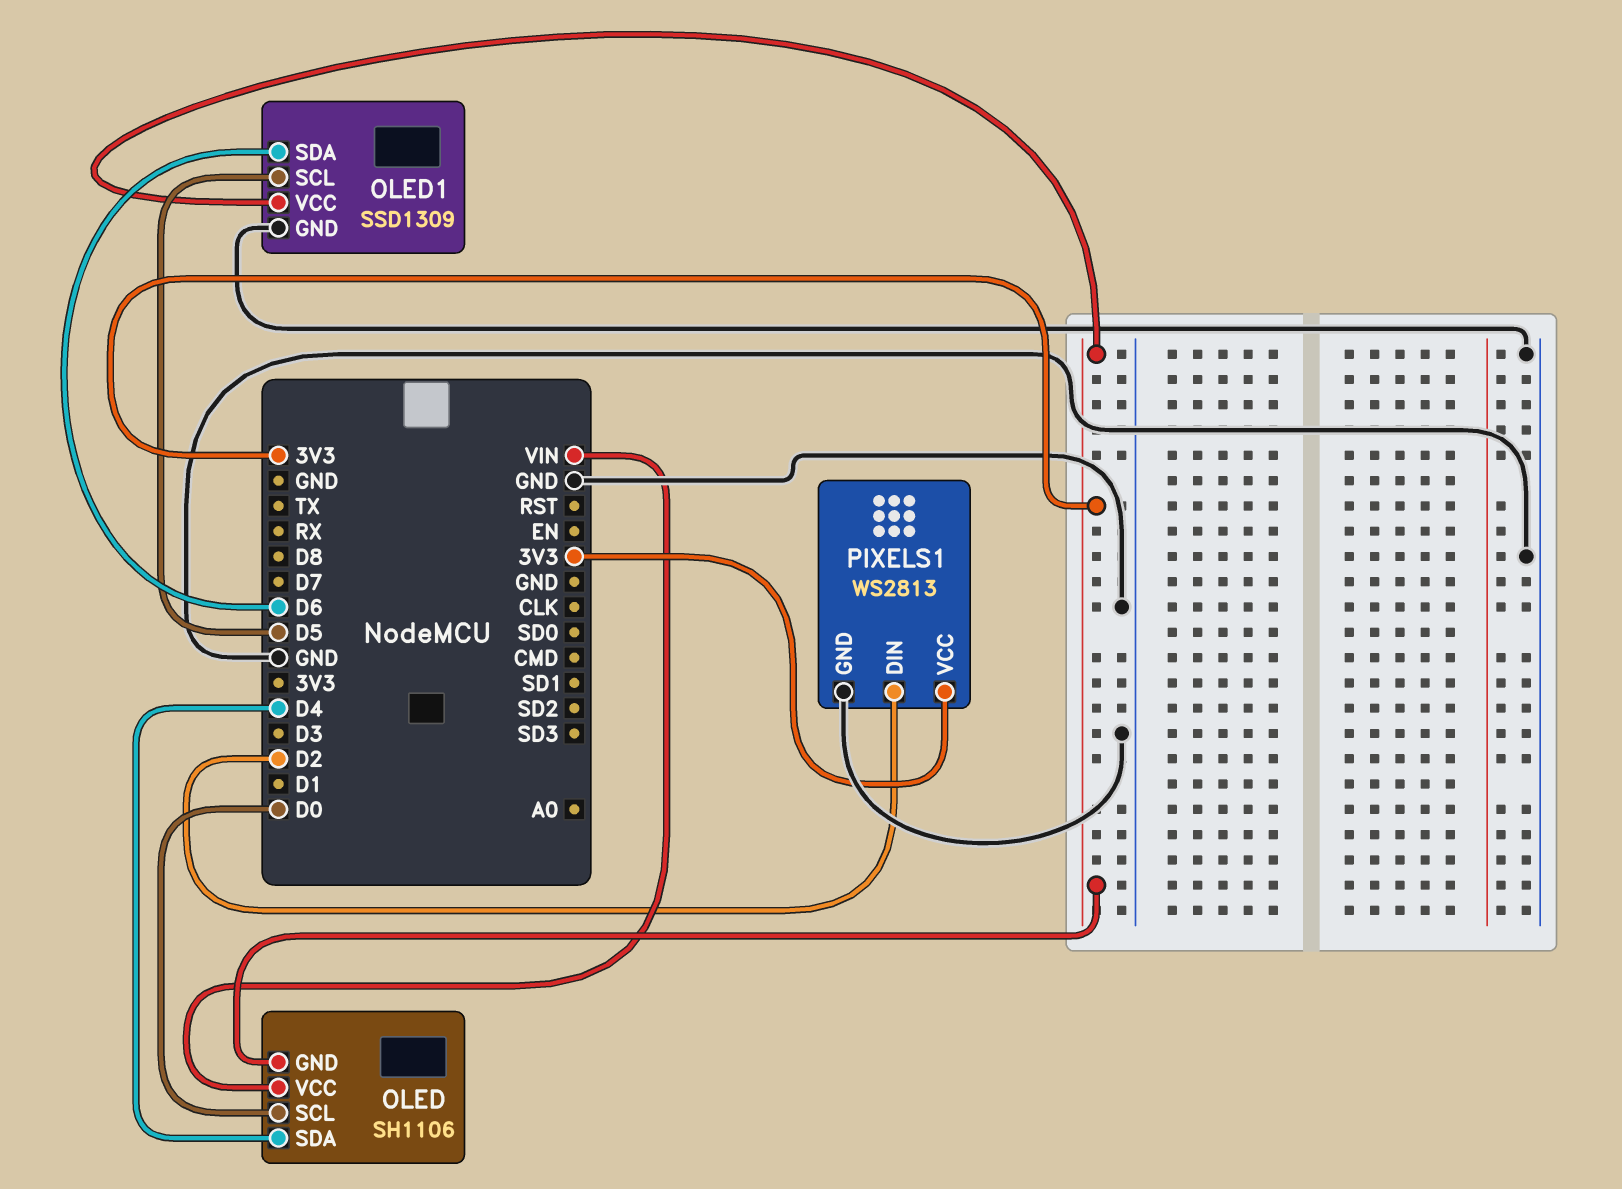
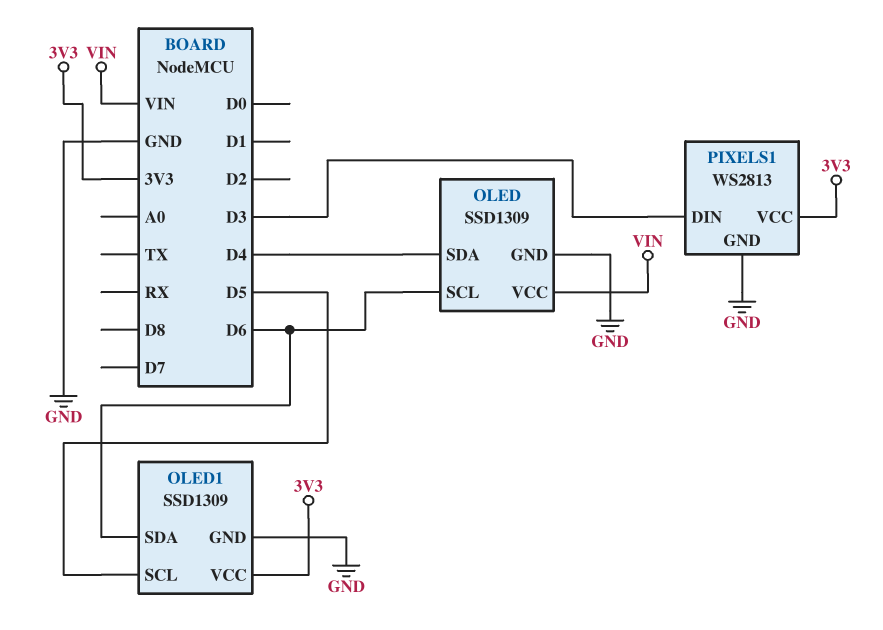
OLED: SH1106 -> SSD1309
OLED pin GND: 3V3 -> GND
OLED pin SCL: D0 -> D6
PIXELS1 pin DIN: D2 -> D3

